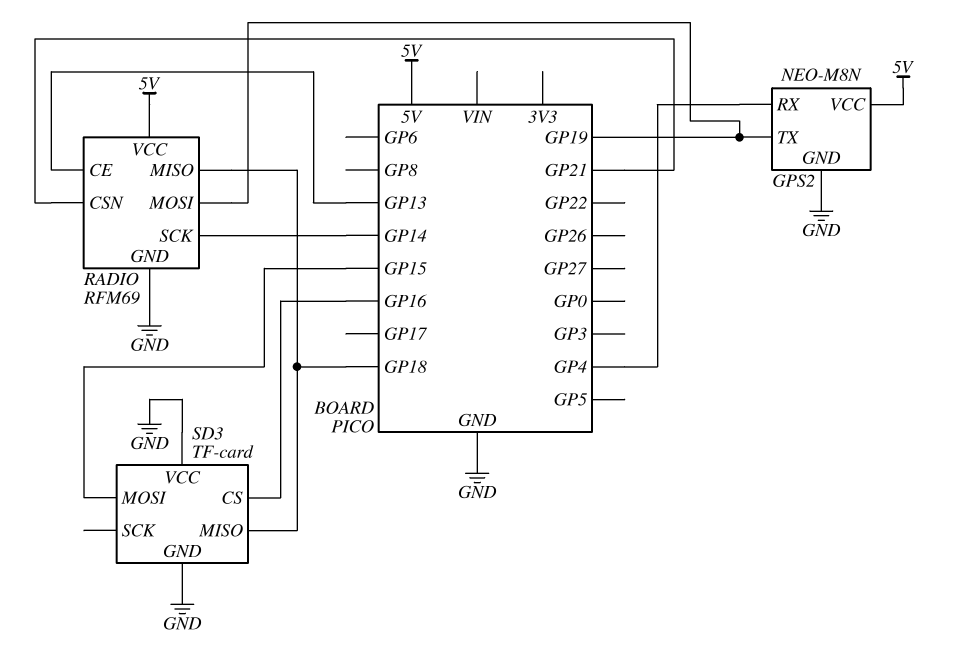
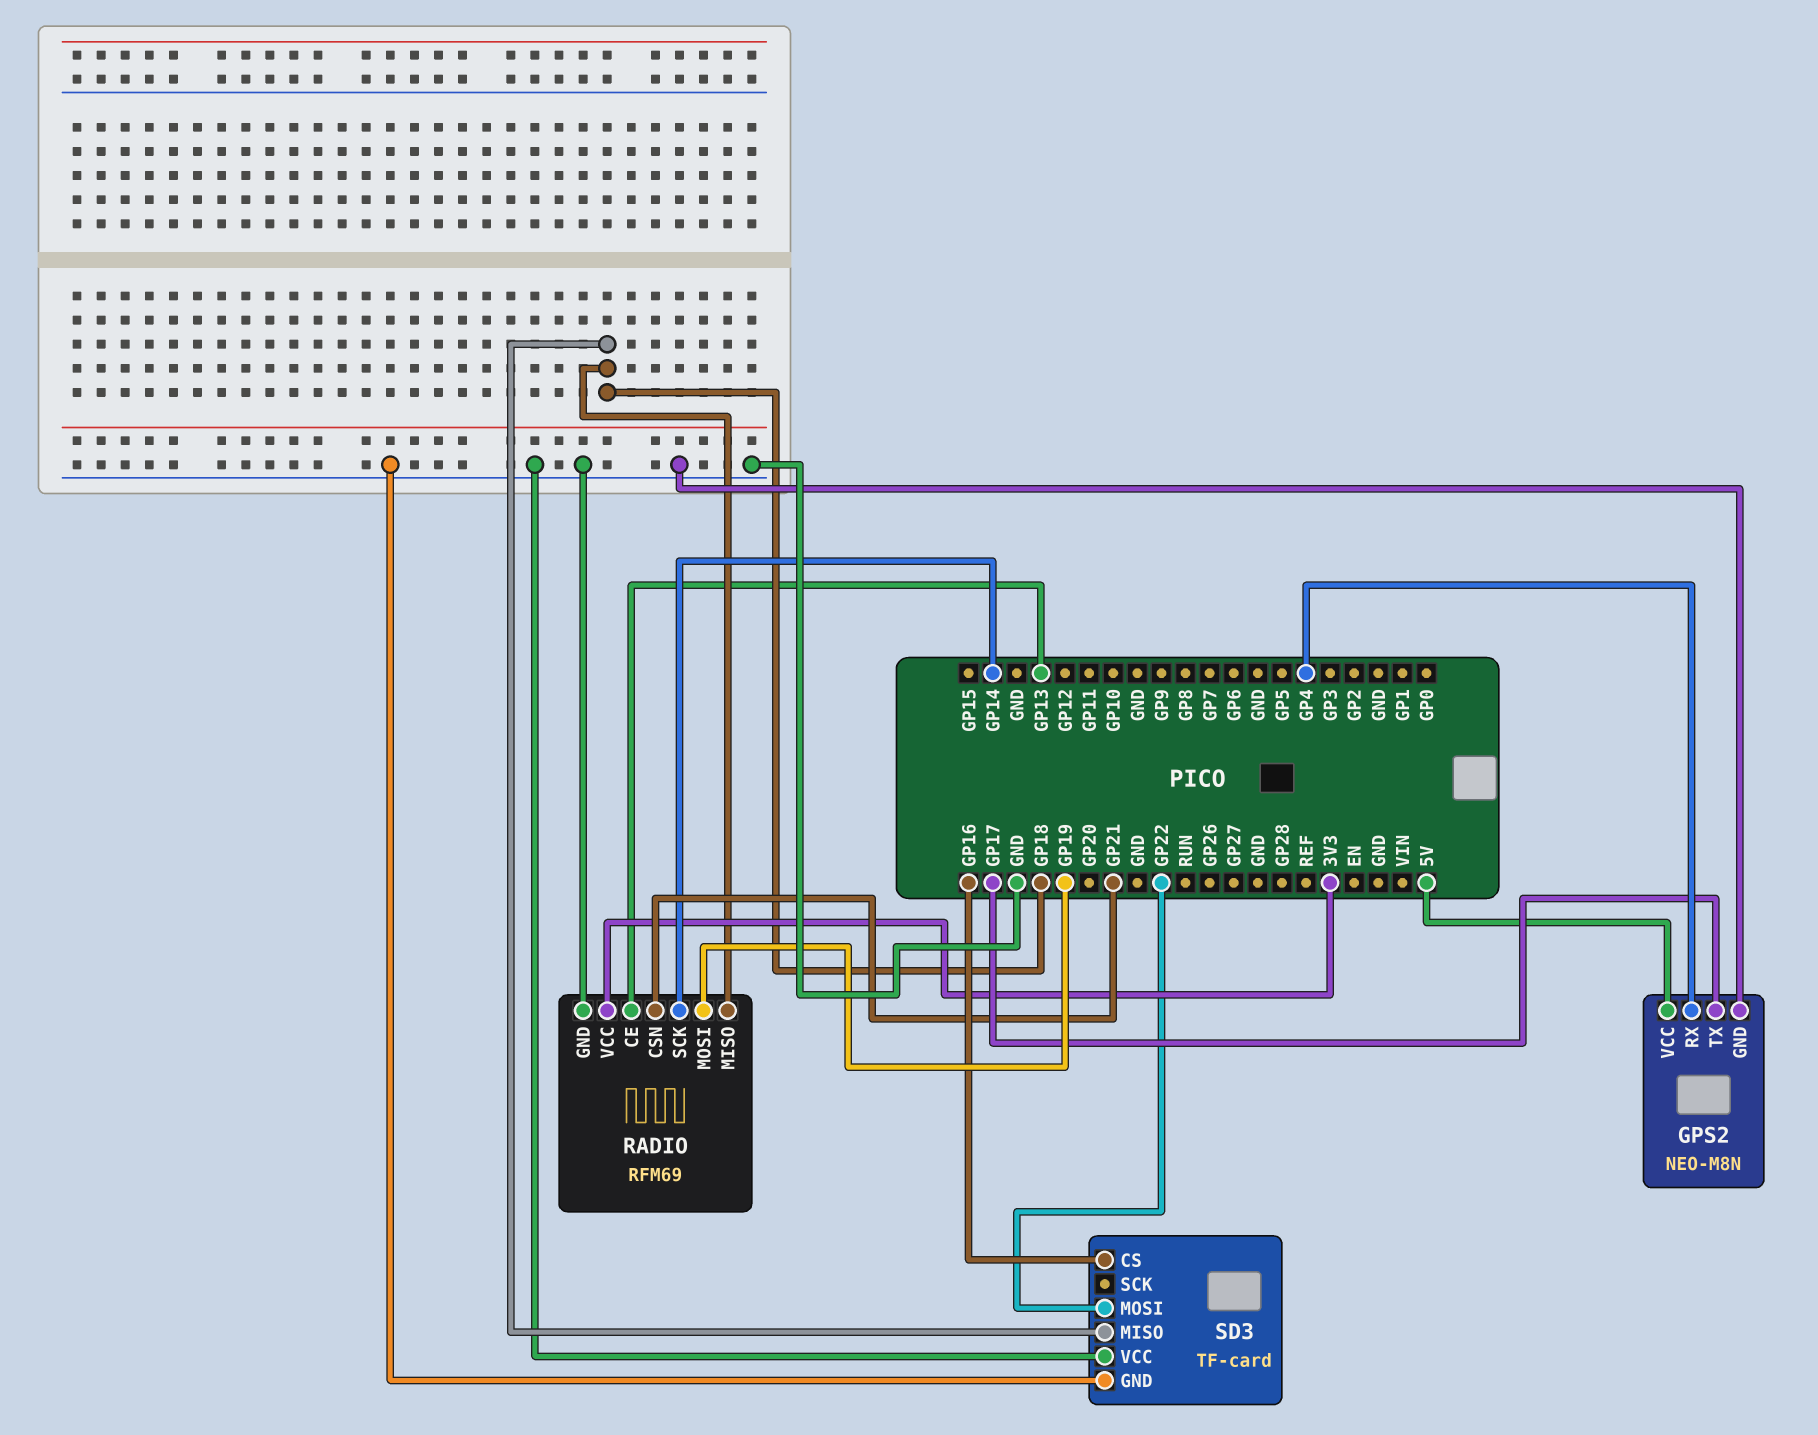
GPS2 pin TX: GP19 -> GP17
RADIO pin VCC: 5V -> 3V3
SD3 pin MOSI: GP15 -> GP22

